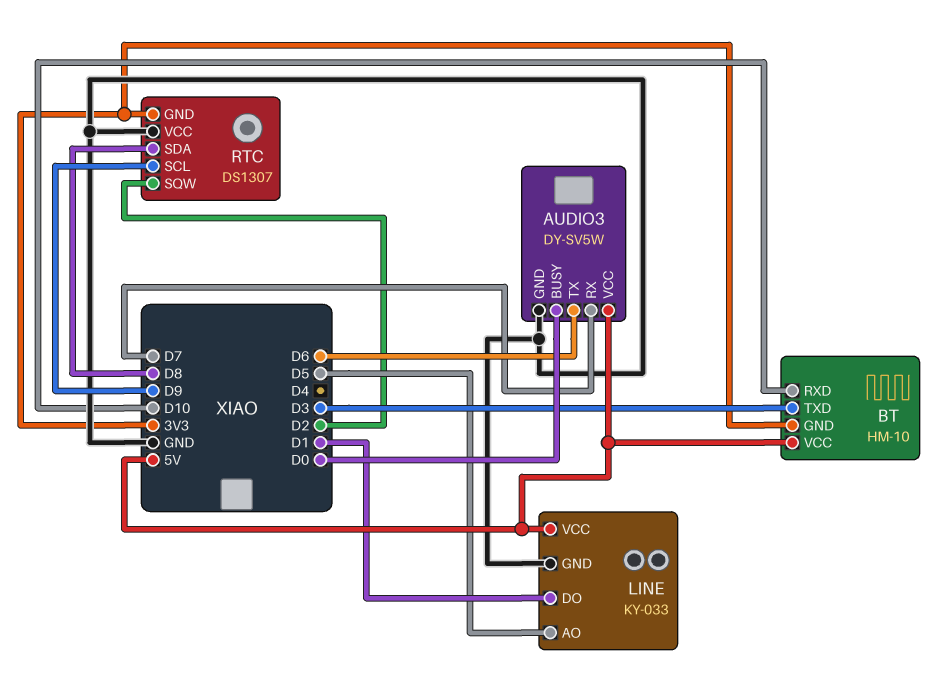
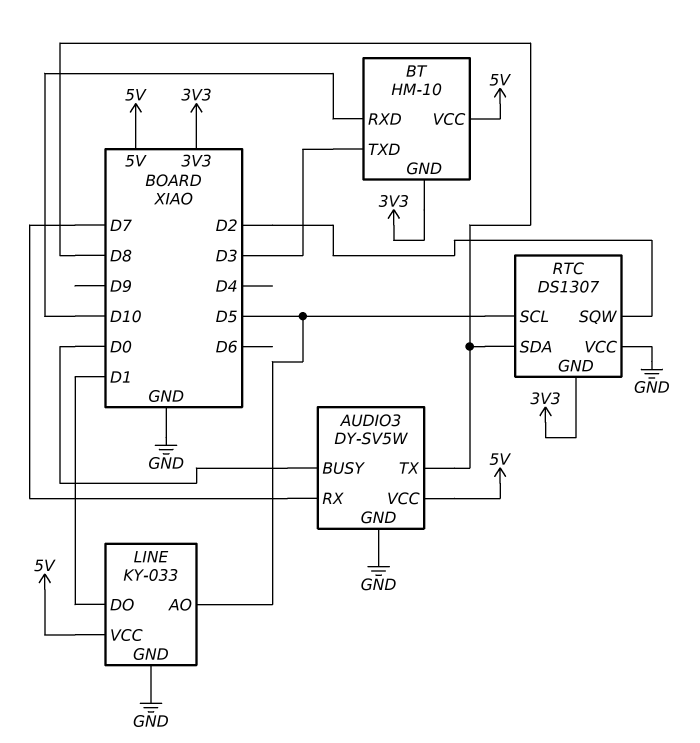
AUDIO3 pin TX: D6 -> D8
RTC pin SCL: D9 -> D5

